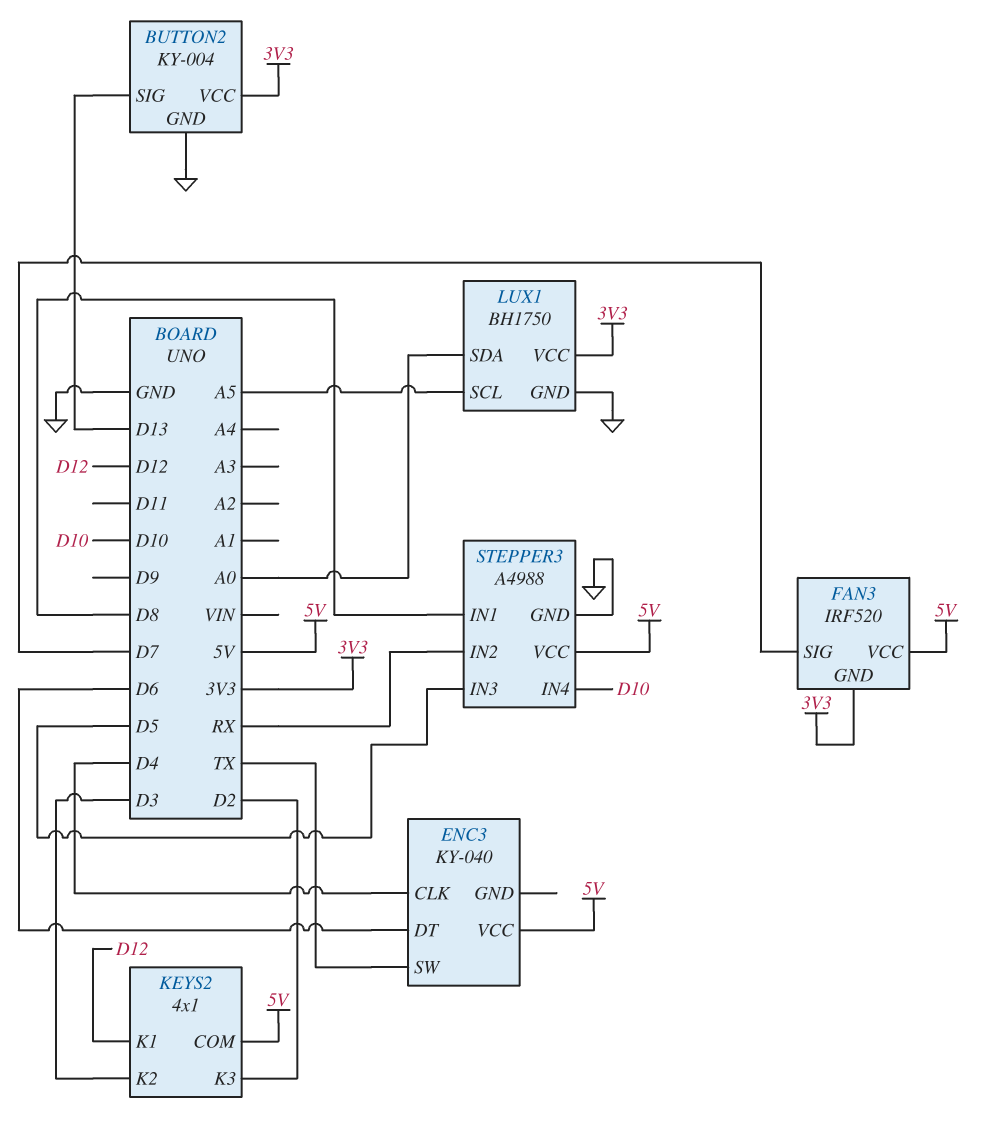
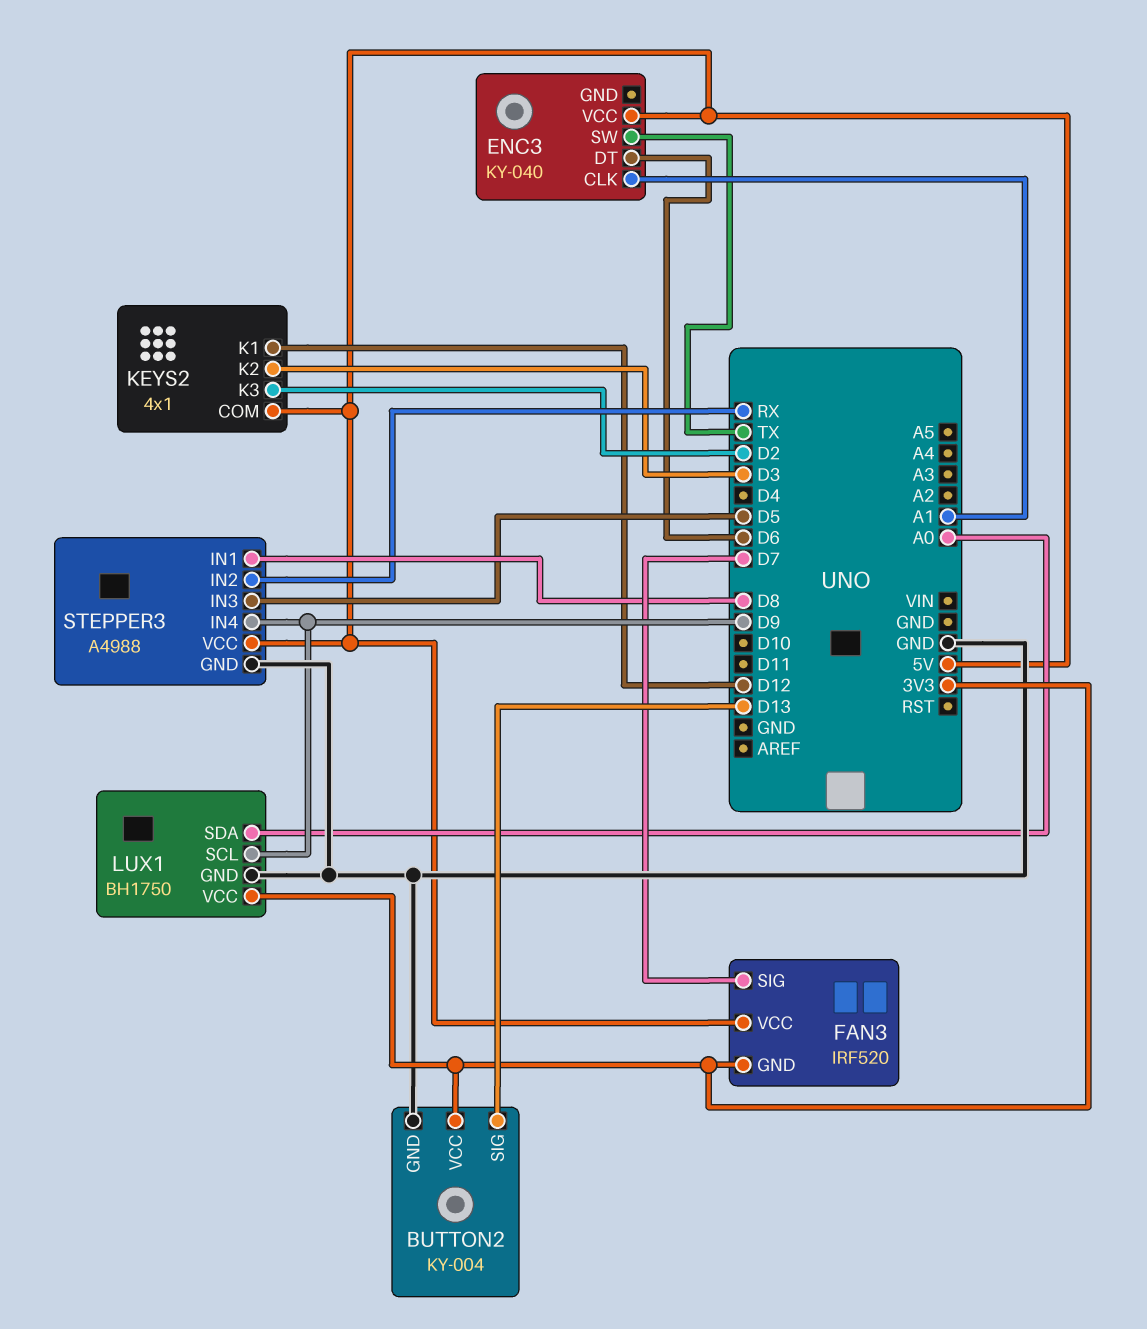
ENC3 pin CLK: D4 -> A1
LUX1 pin SCL: A5 -> D9
STEPPER3 pin IN4: D10 -> D9

